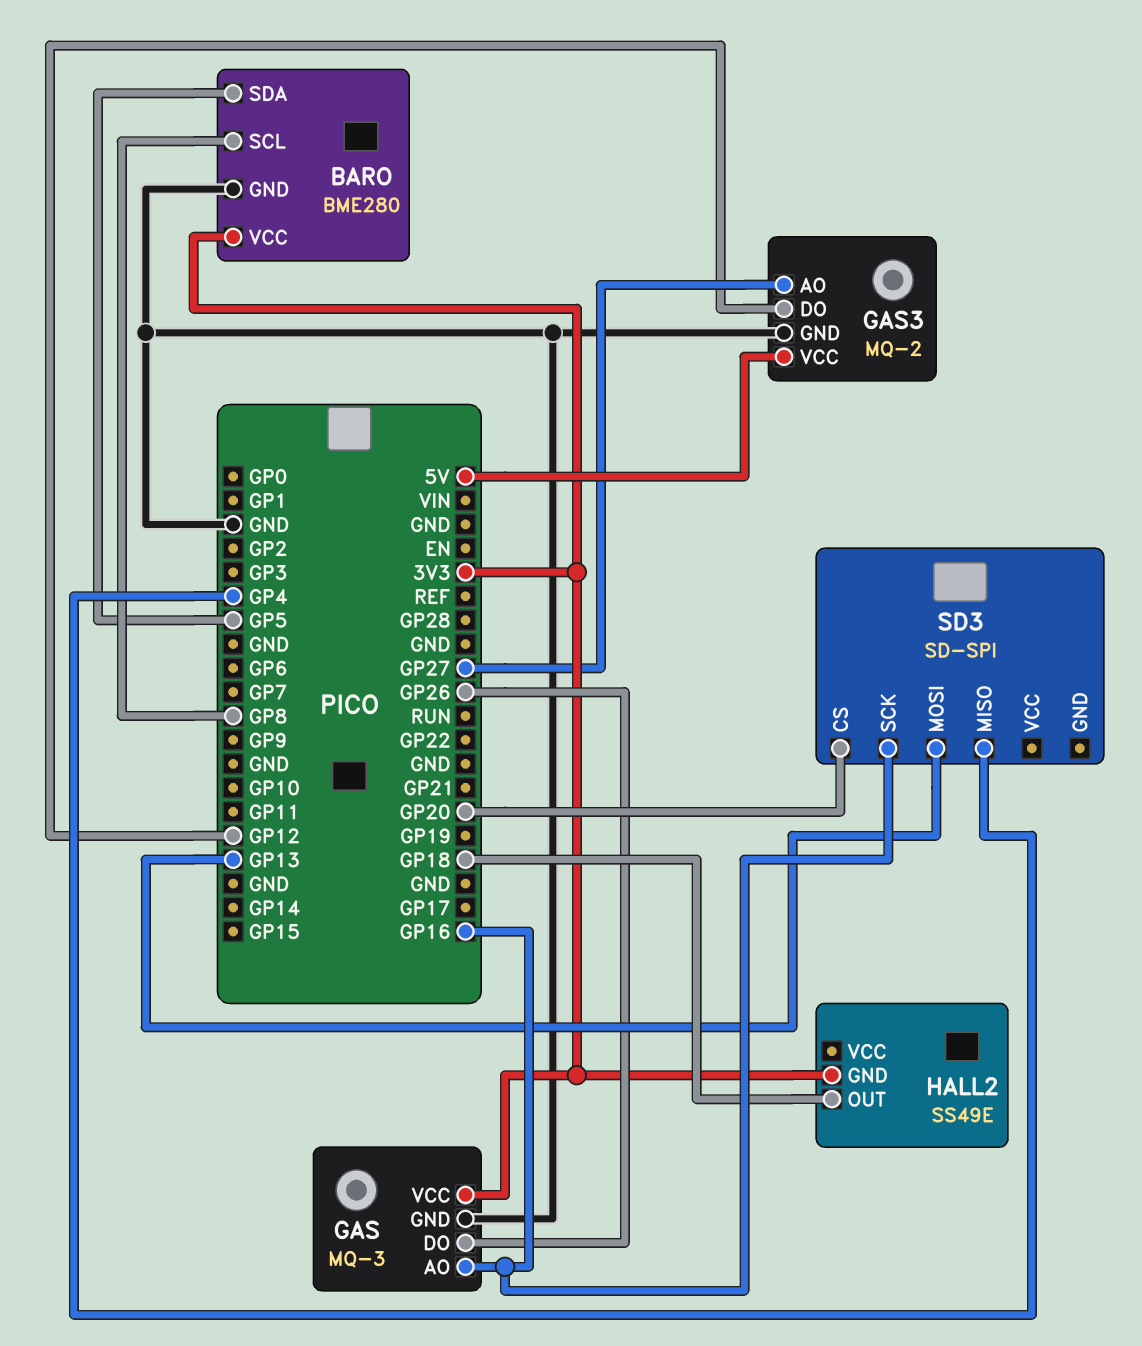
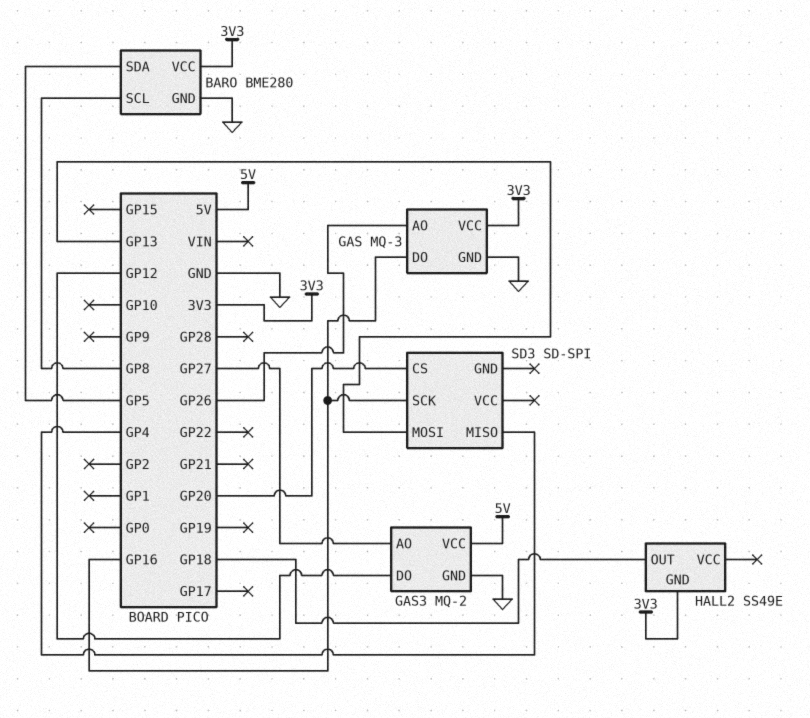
GAS pin AO: GP16 -> GP26
GAS pin DO: GP26 -> GP16

